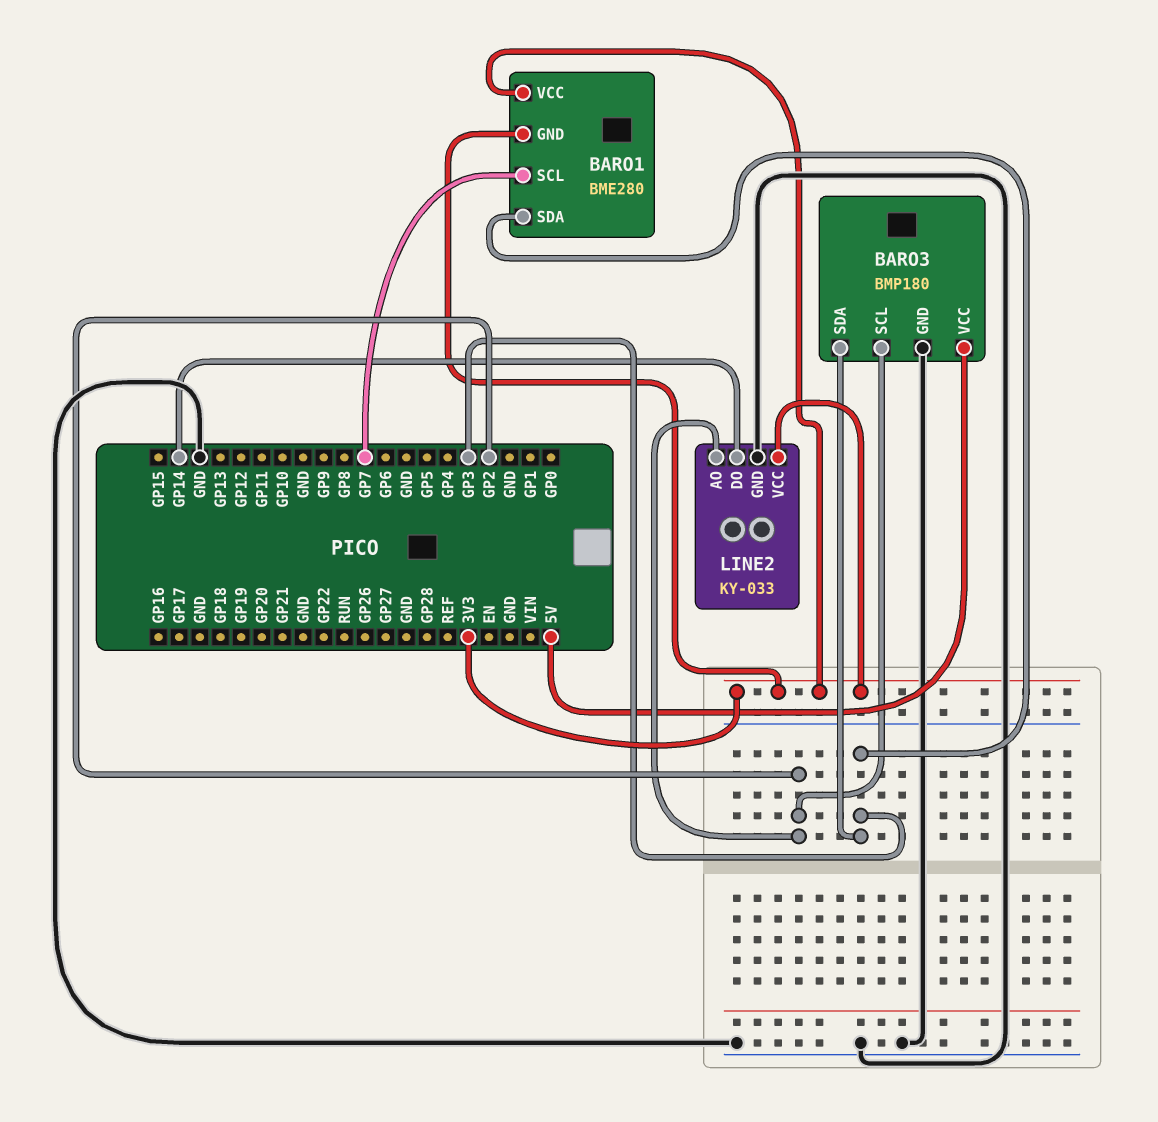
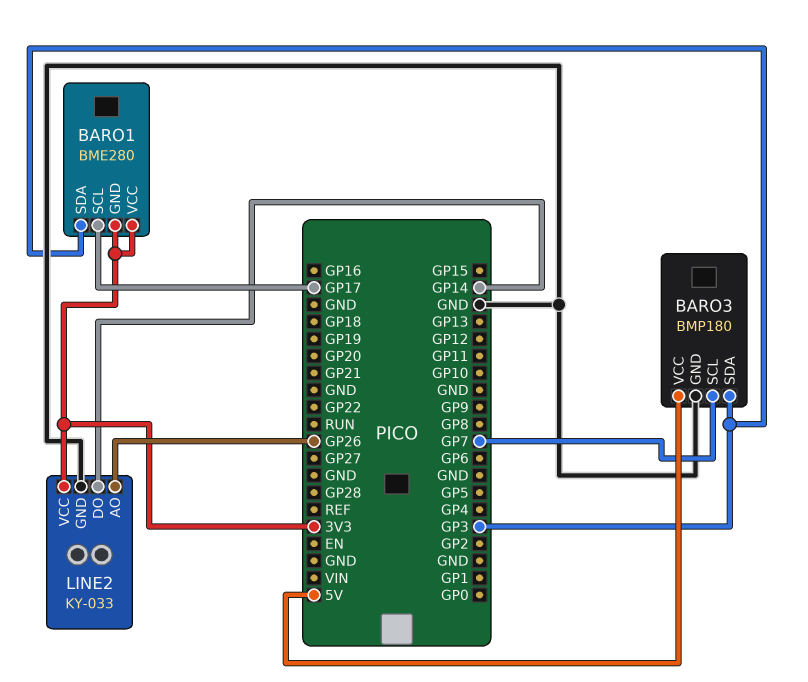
BARO1 pin SCL: GP7 -> GP17
BARO3 pin SCL: GP2 -> GP7
LINE2 pin AO: GP2 -> GP26

